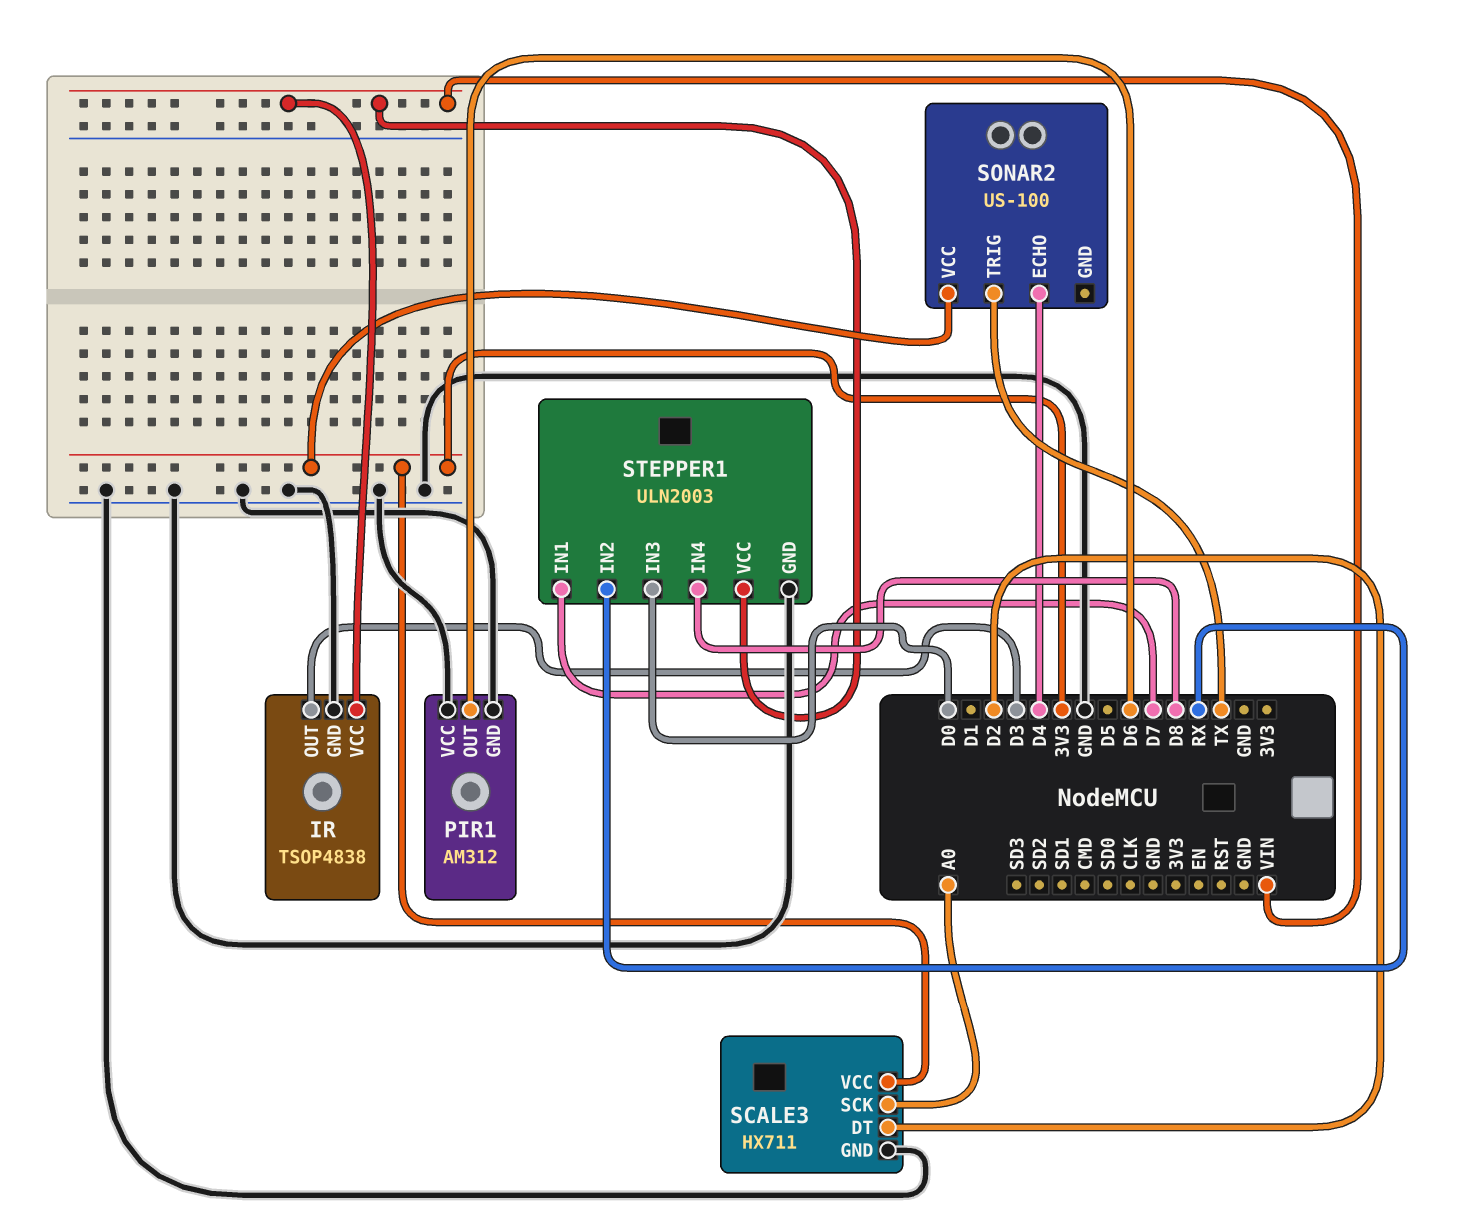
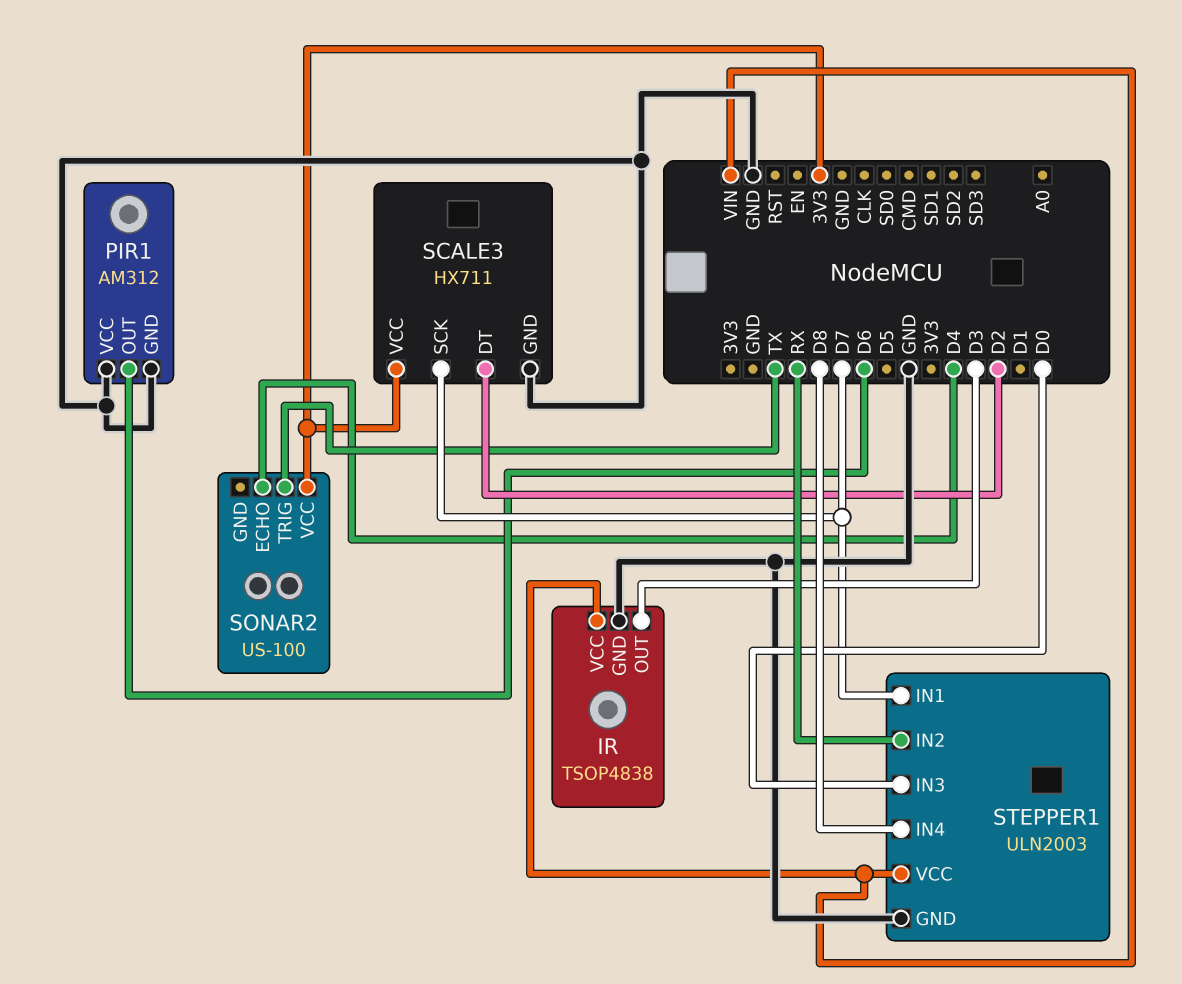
SCALE3 pin SCK: A0 -> D7

